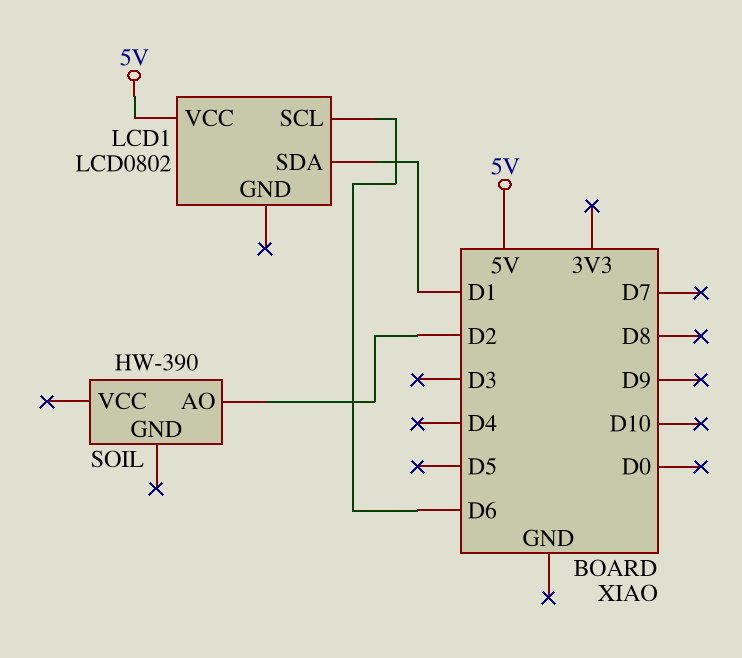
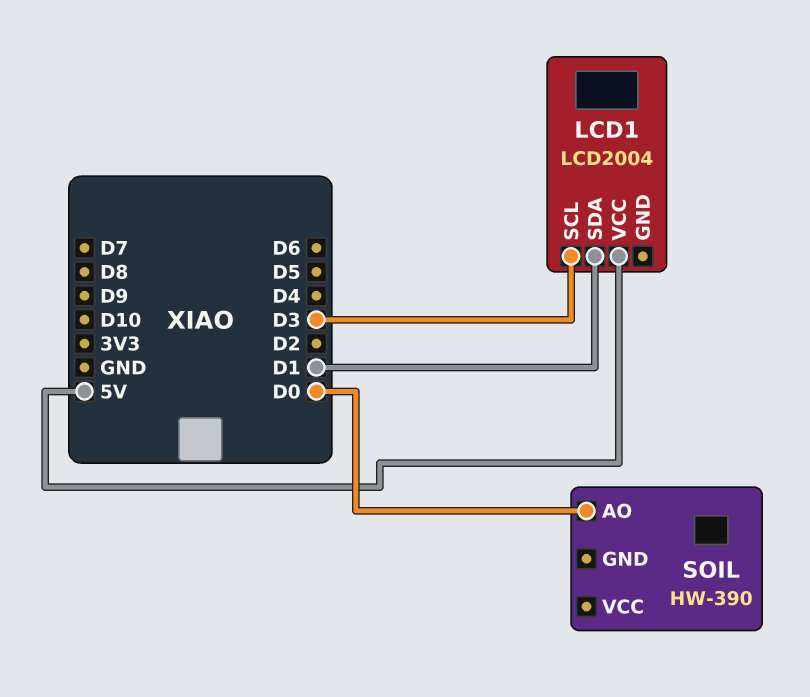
LCD1: LCD0802 -> LCD2004
LCD1 pin SCL: D6 -> D3
SOIL pin AO: D2 -> D0

